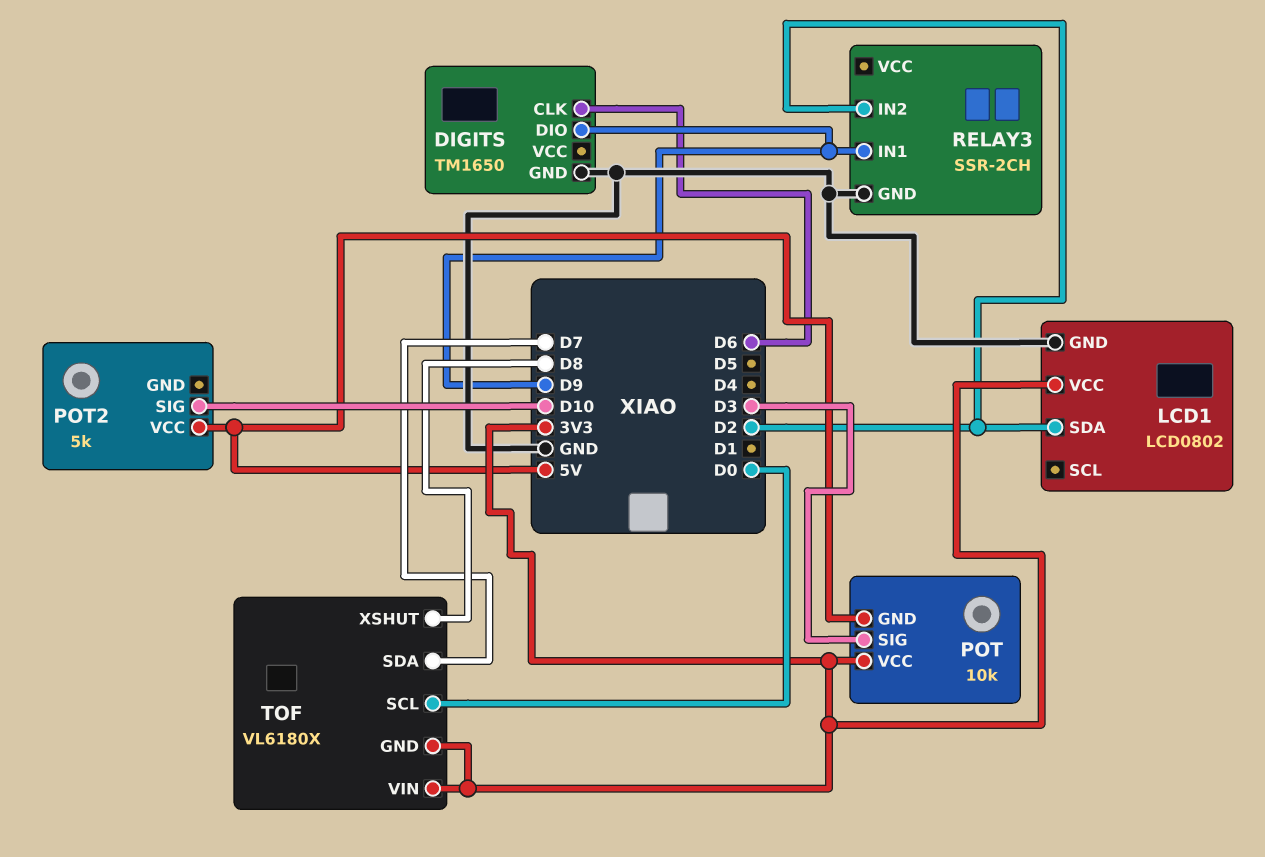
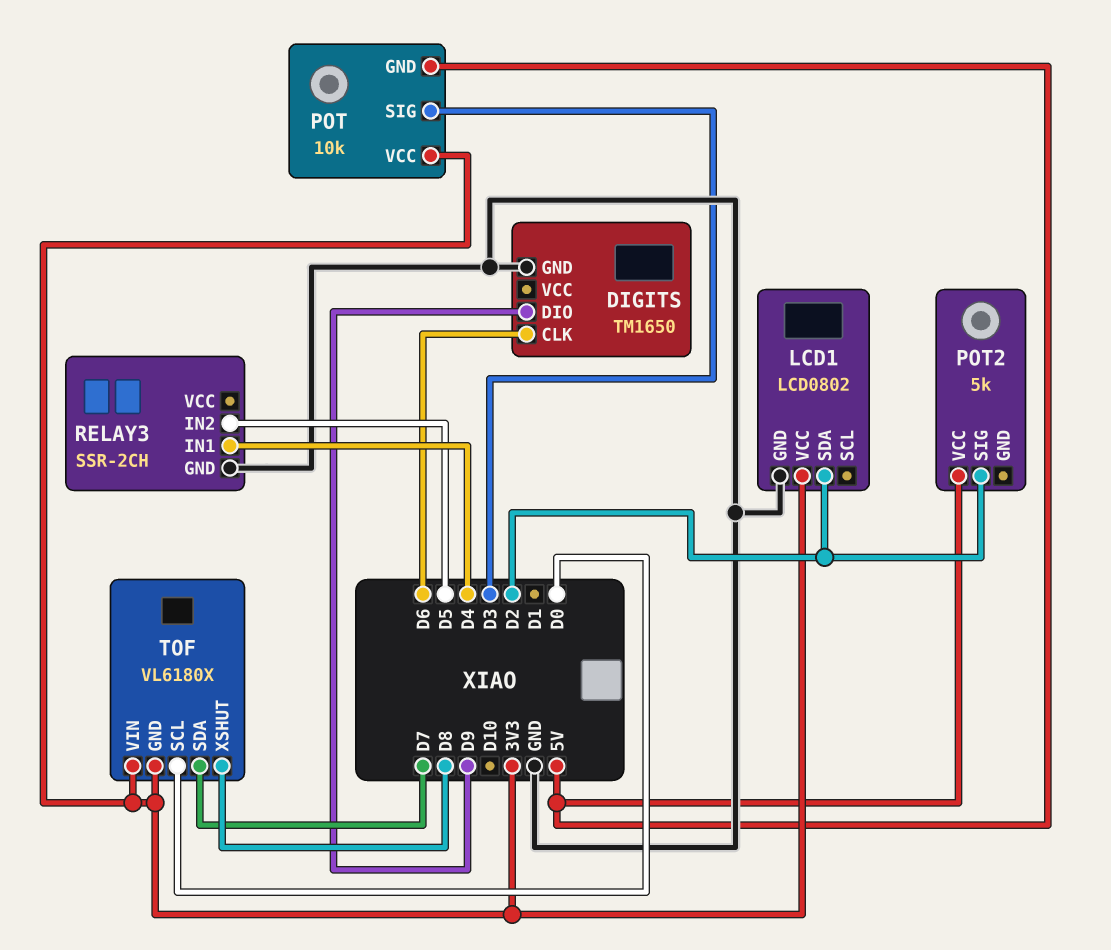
POT2 pin SIG: D10 -> D2
RELAY3 pin IN1: D9 -> D4
RELAY3 pin IN2: D2 -> D5

